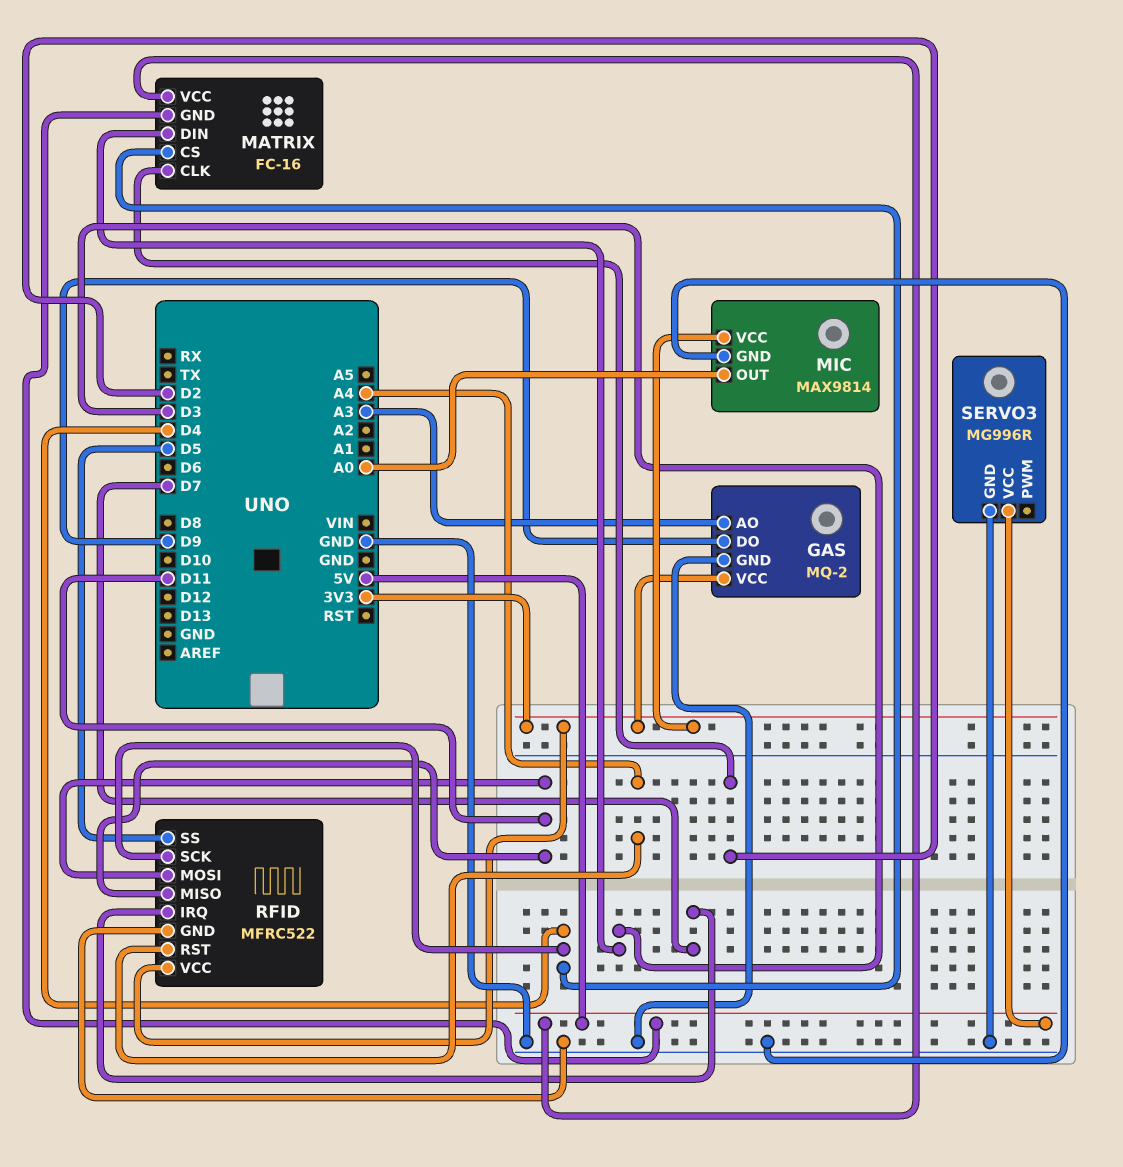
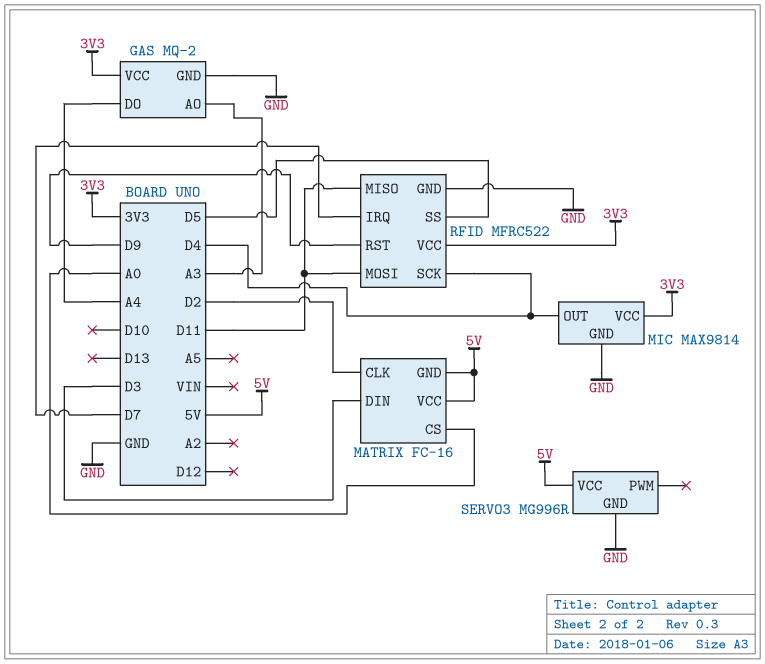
GAS pin DO: D9 -> A4
MATRIX pin CS: D4 -> A0
MIC pin OUT: A0 -> D4
RFID pin RST: A4 -> D9

